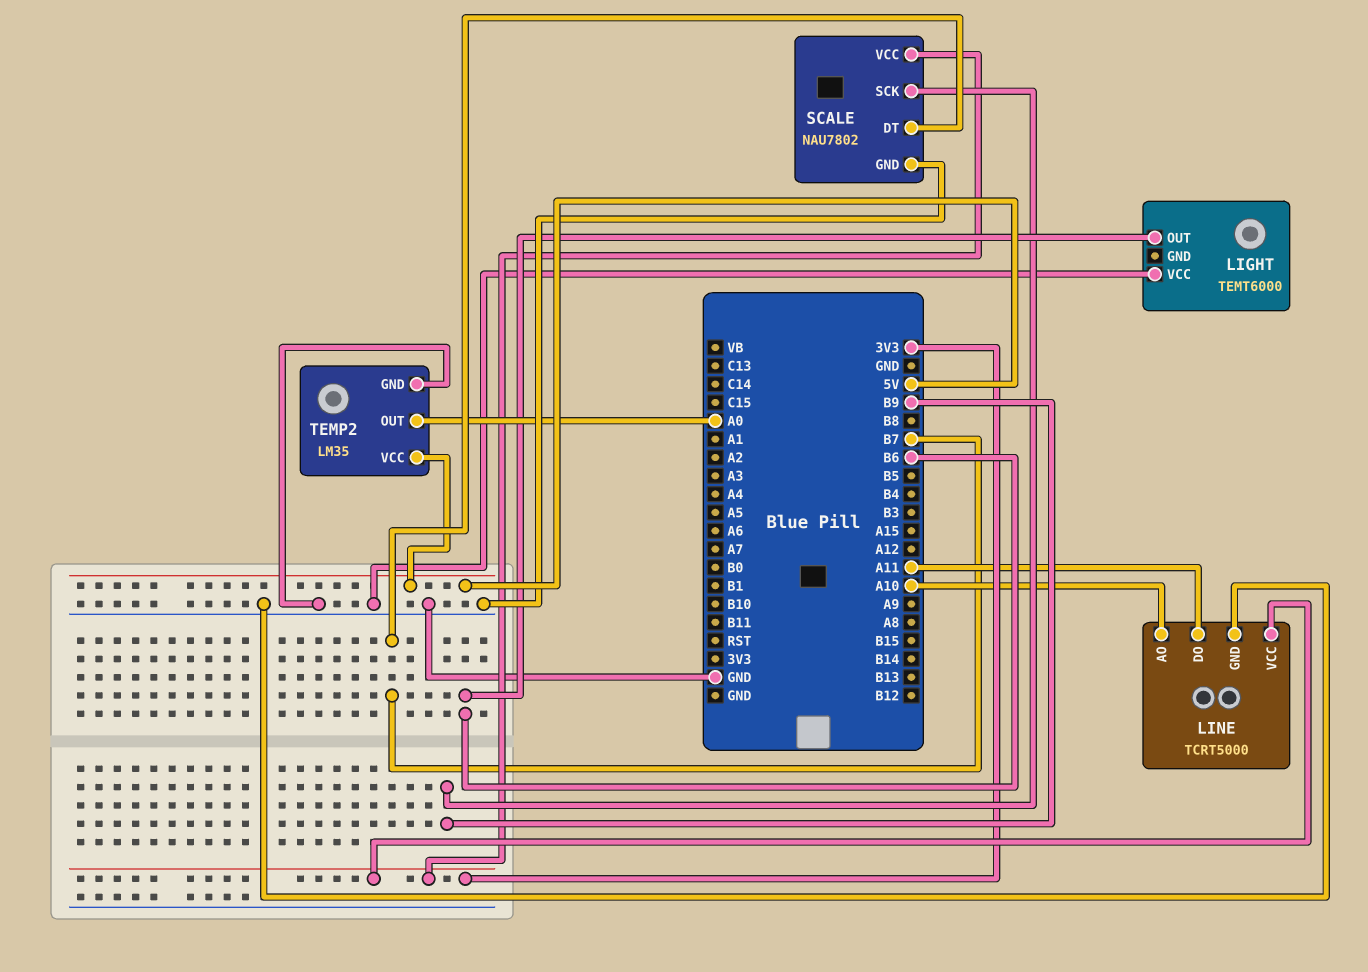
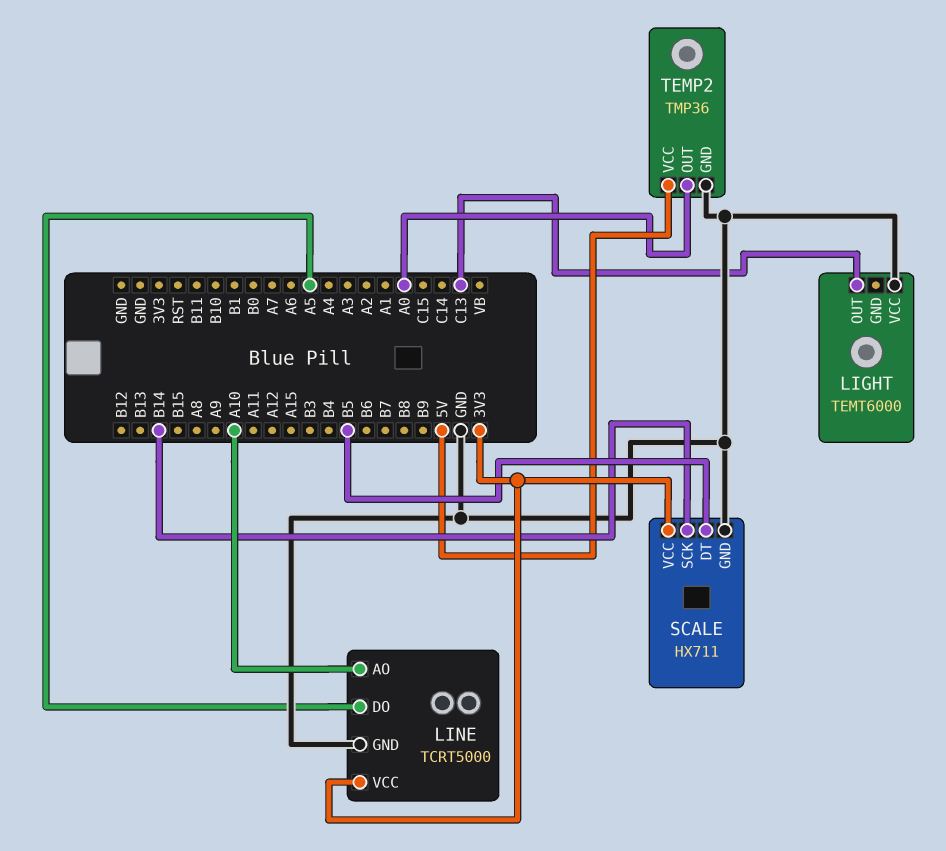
LIGHT pin OUT: B6 -> C13
LINE pin DO: A11 -> A5
SCALE: NAU7802 -> HX711
SCALE pin DT: B7 -> B5
SCALE pin SCK: B9 -> B14
TEMP2: LM35 -> TMP36

